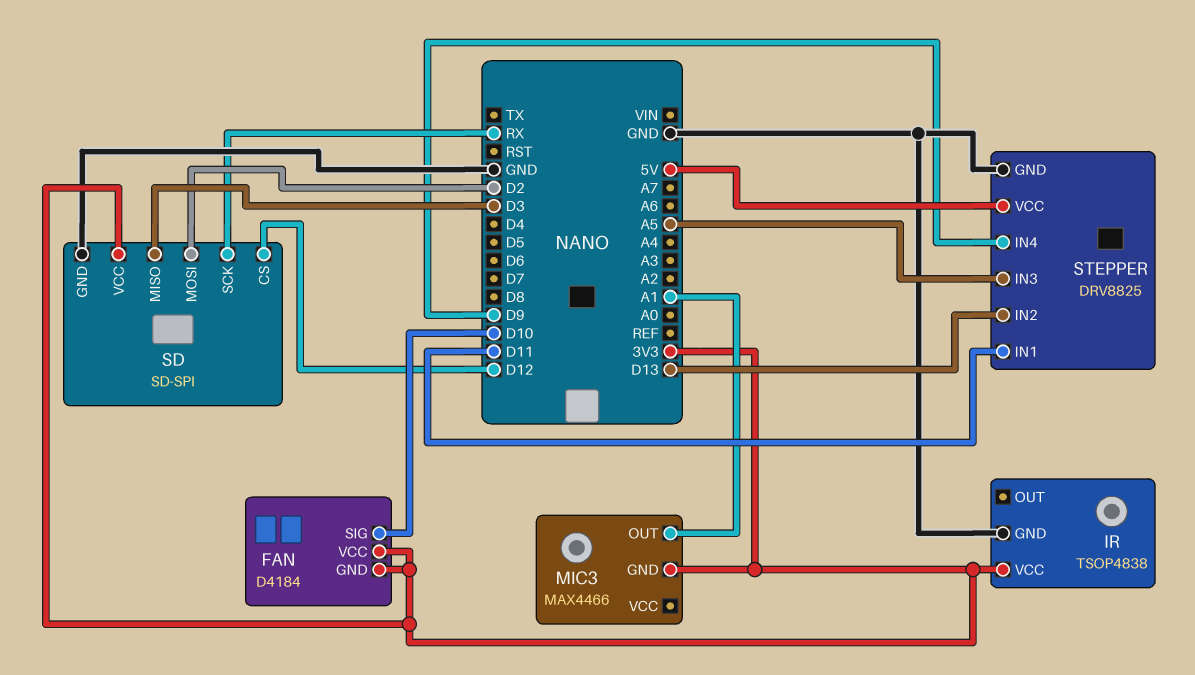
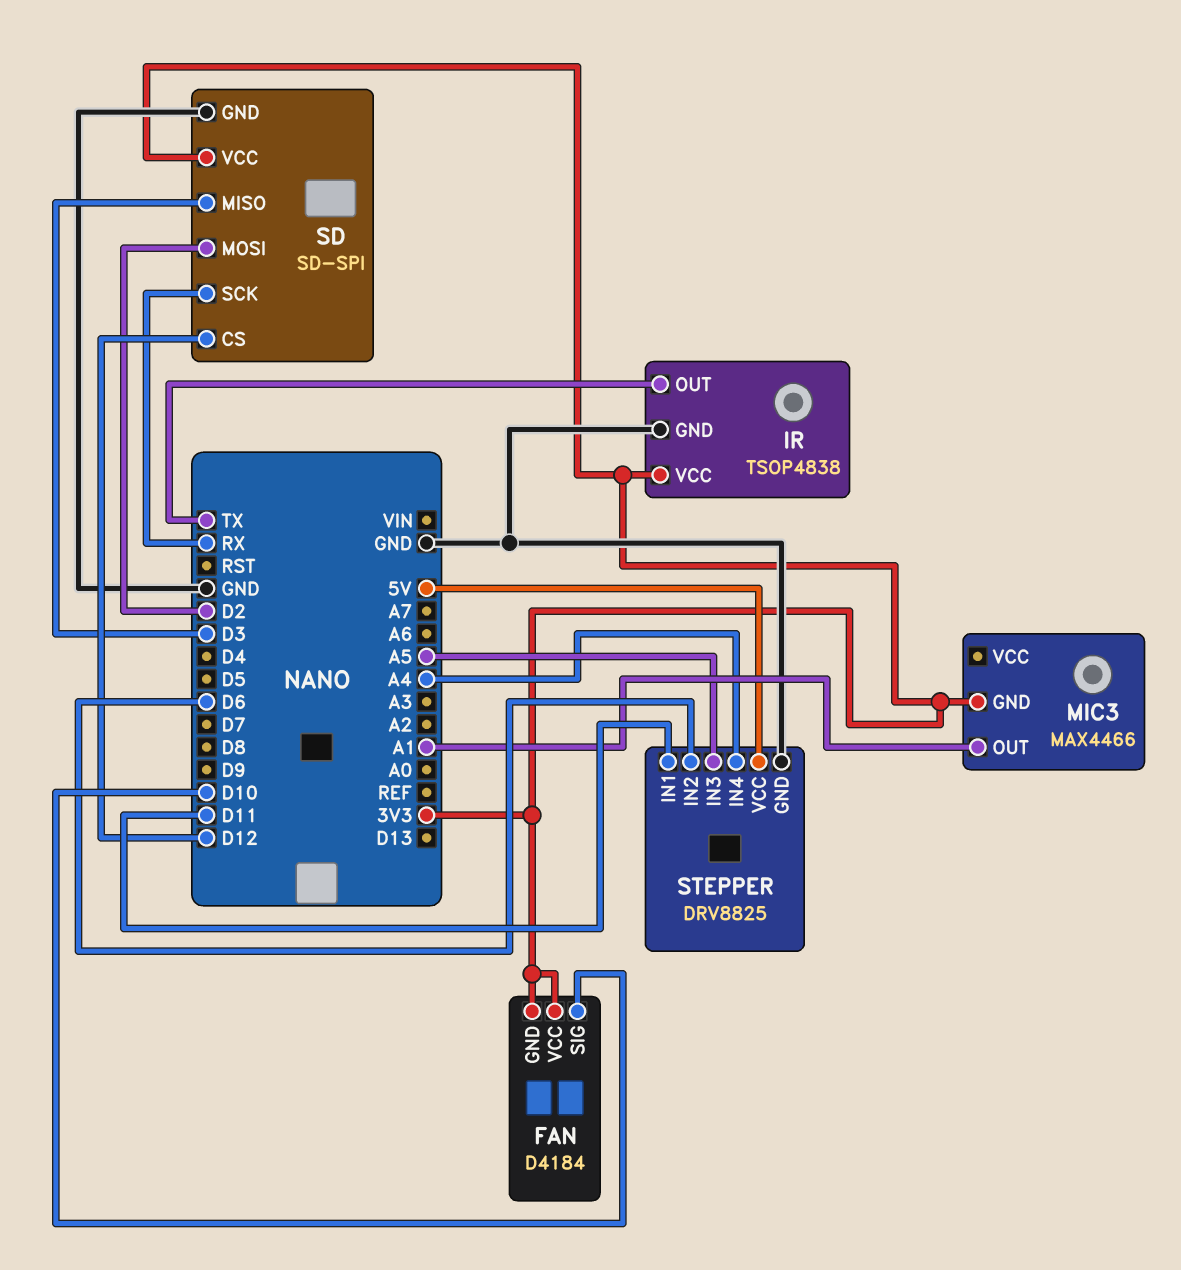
IR pin OUT: none -> TX
STEPPER pin IN2: D13 -> D6
STEPPER pin IN4: D9 -> A4

